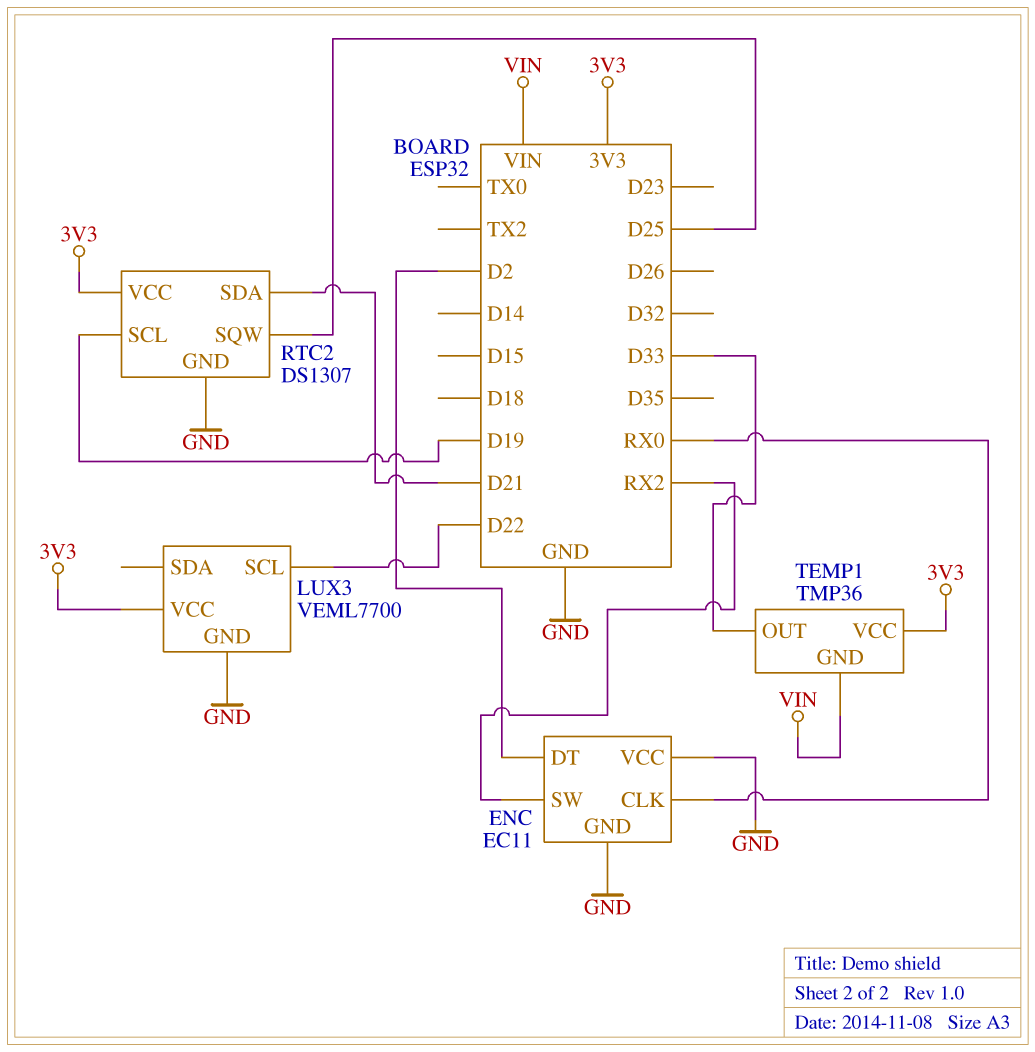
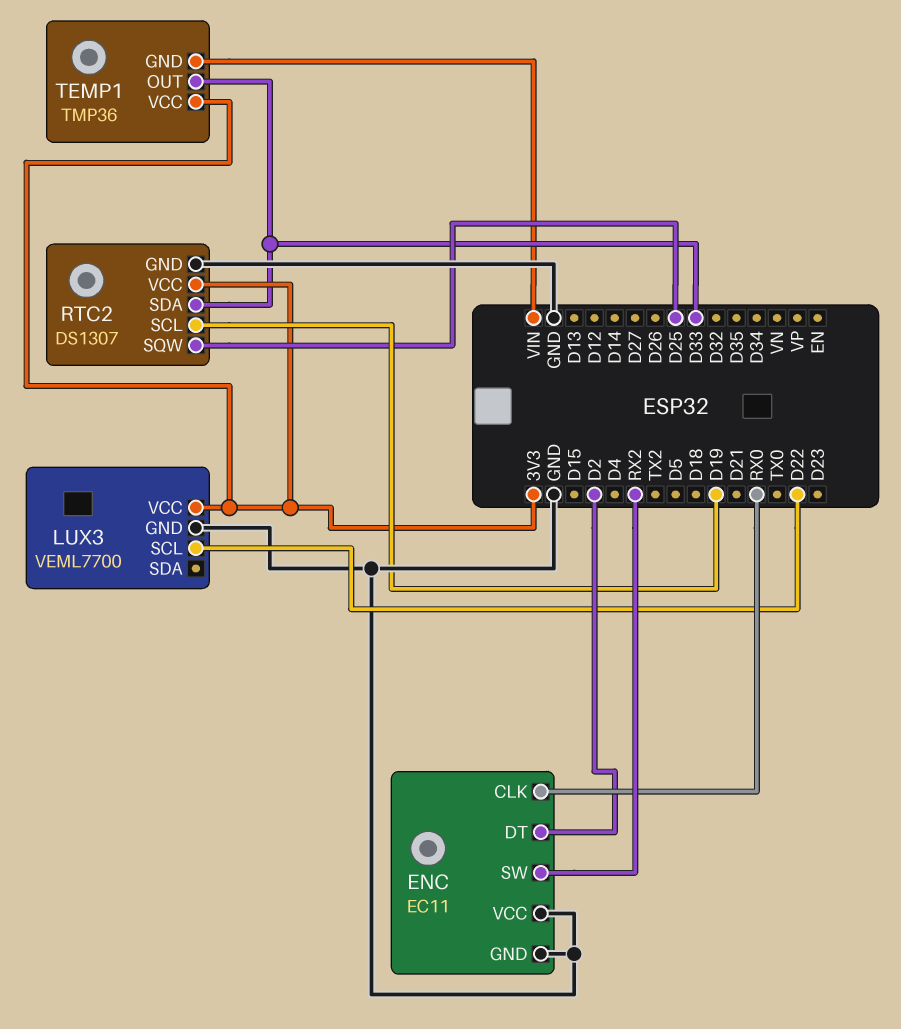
RTC2 pin SDA: D21 -> D33

